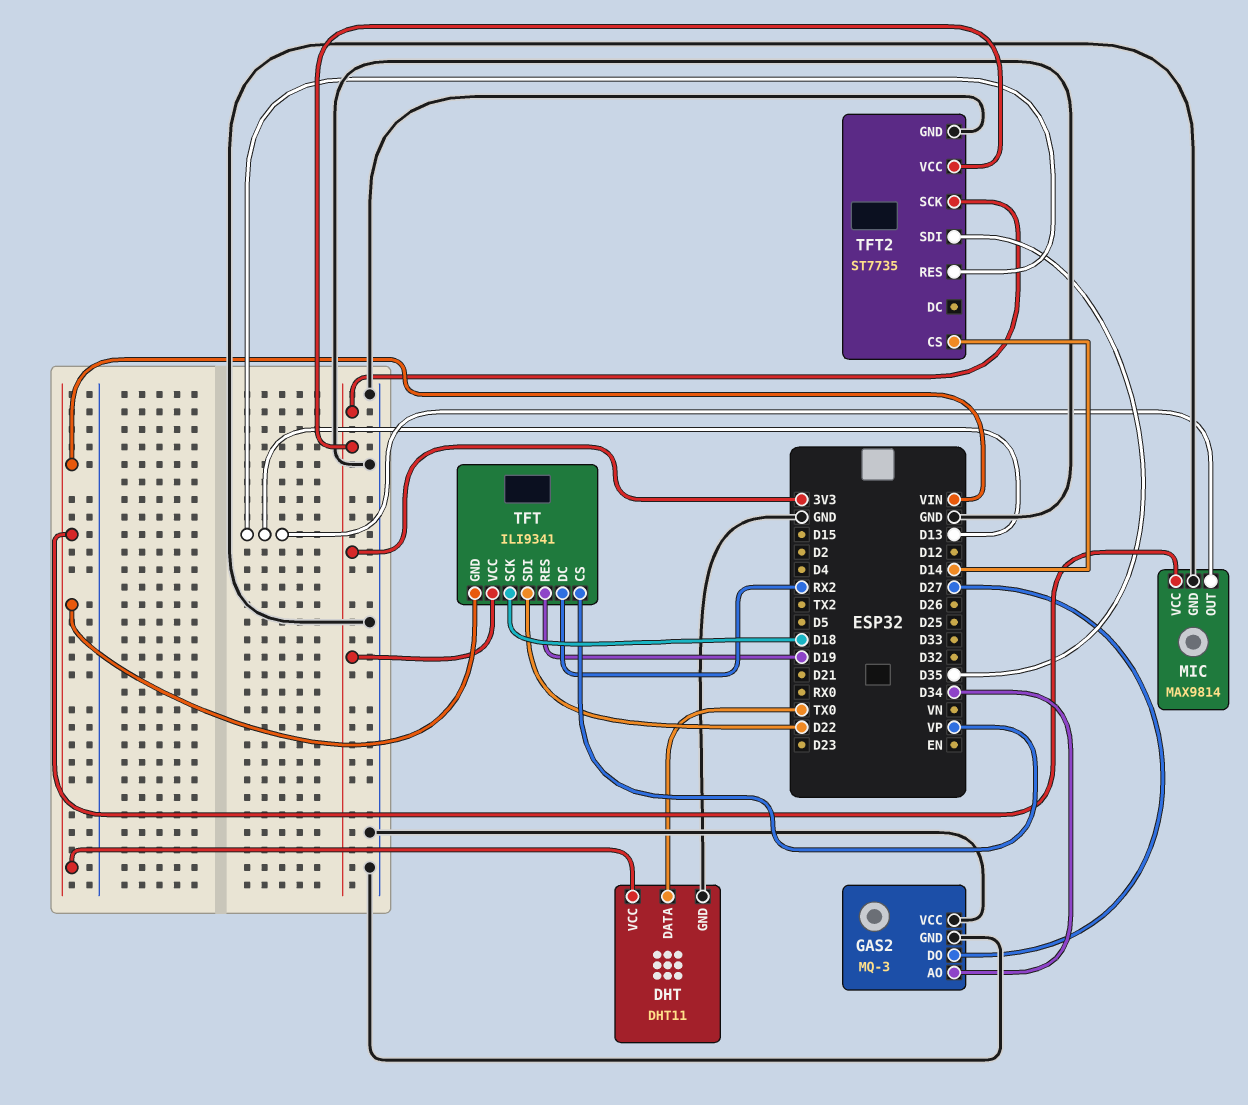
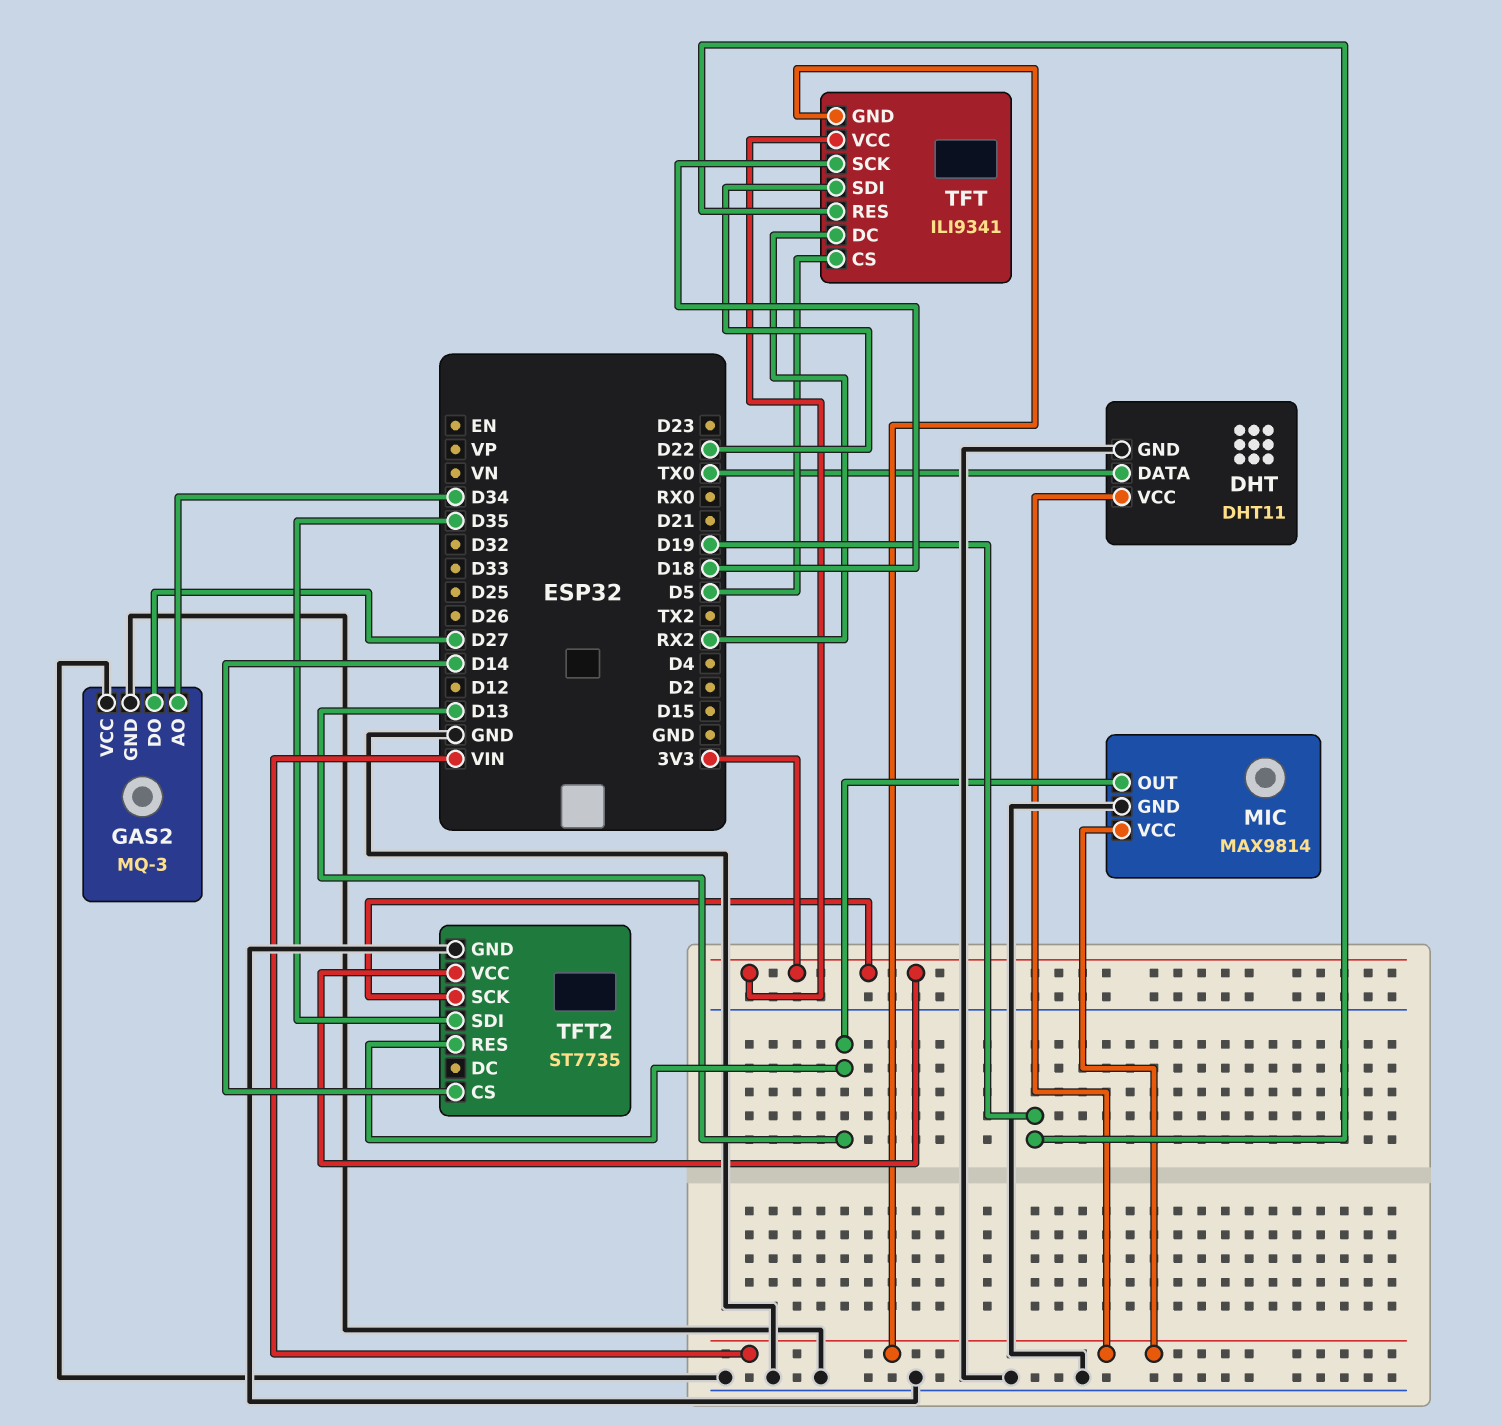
TFT pin CS: VP -> D5

